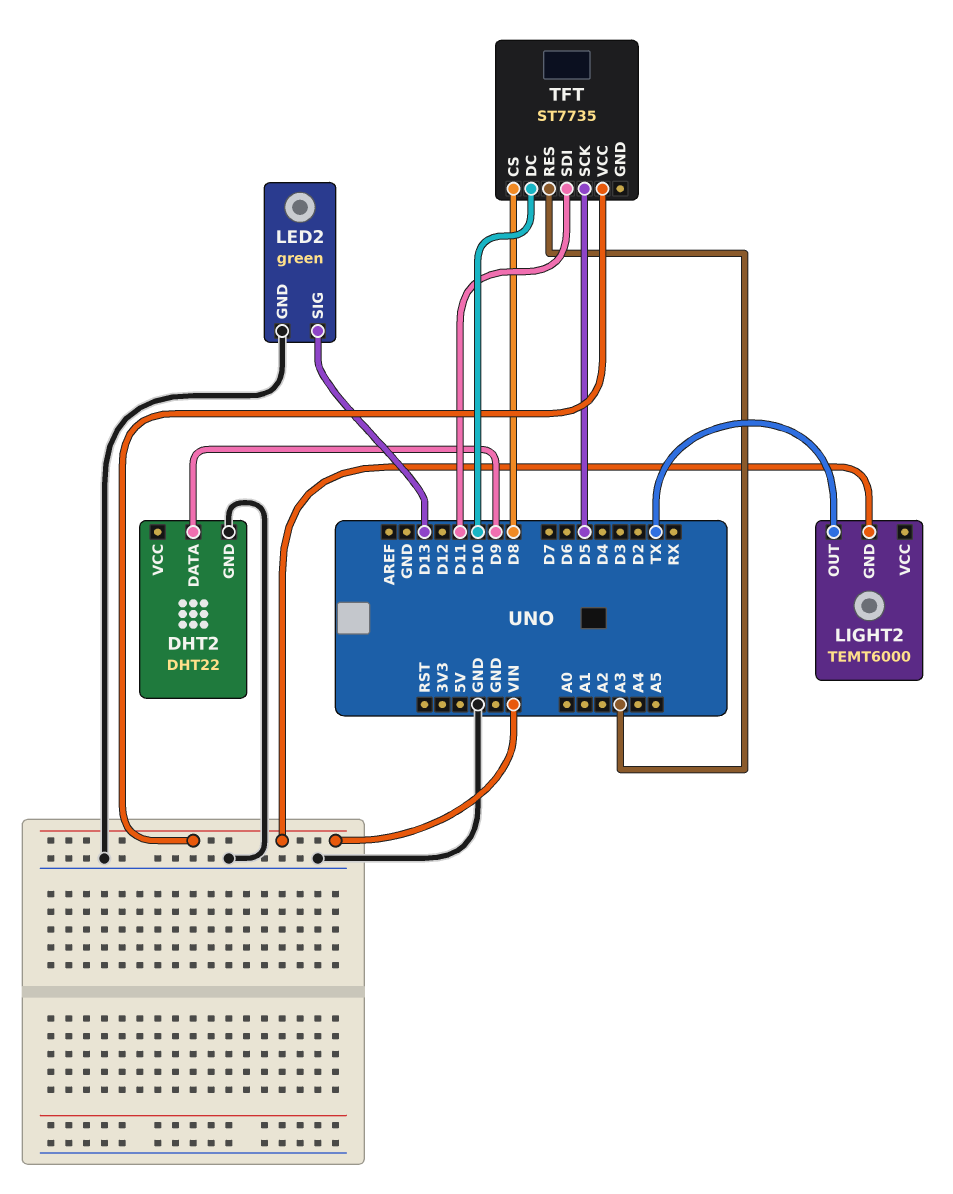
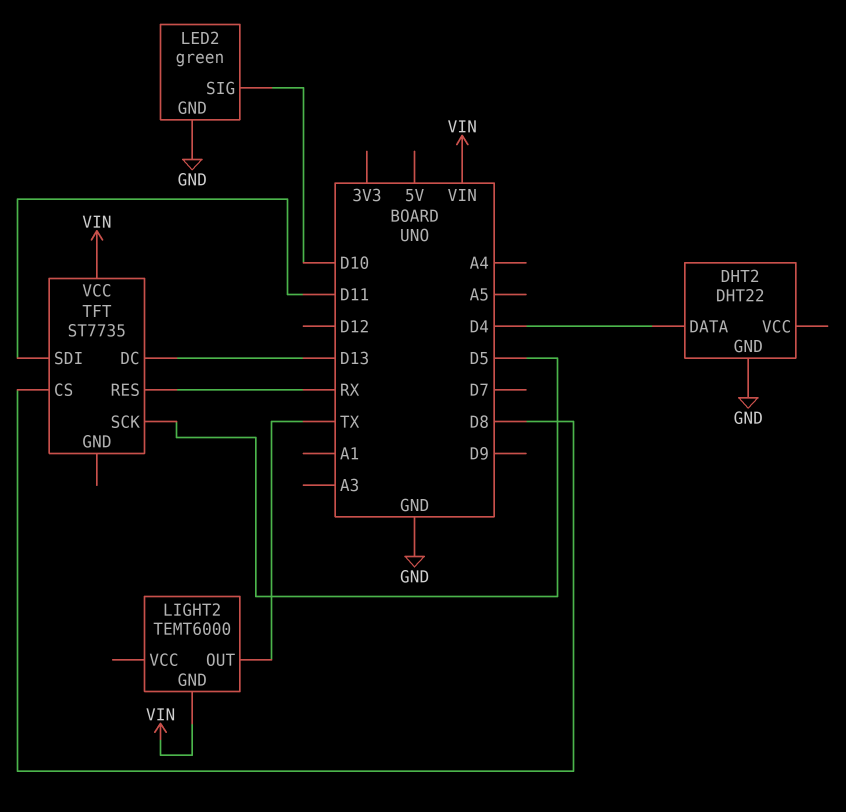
DHT2 pin DATA: D9 -> D4
LED2 pin SIG: D13 -> D10
TFT pin DC: D10 -> D13
TFT pin RES: A3 -> RX

